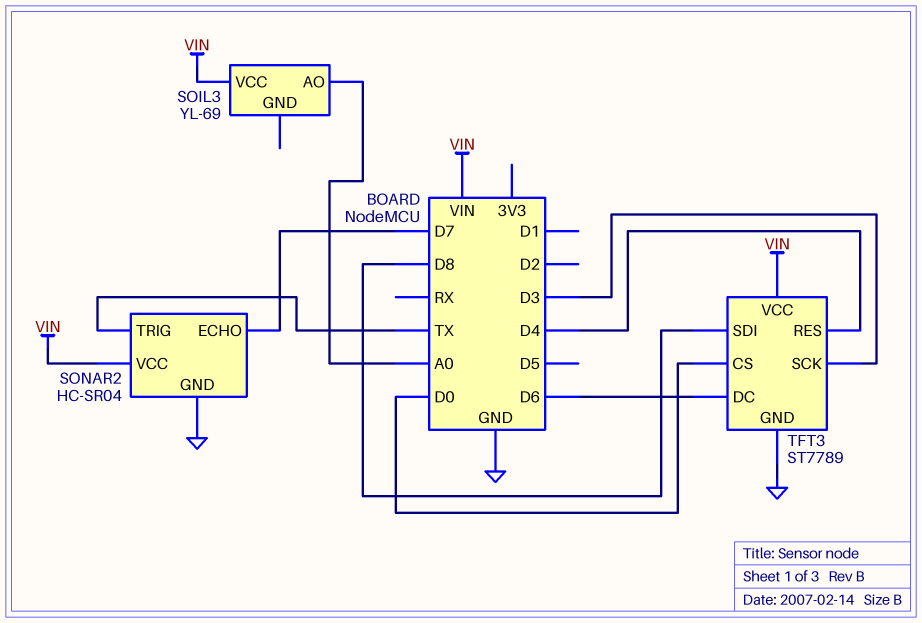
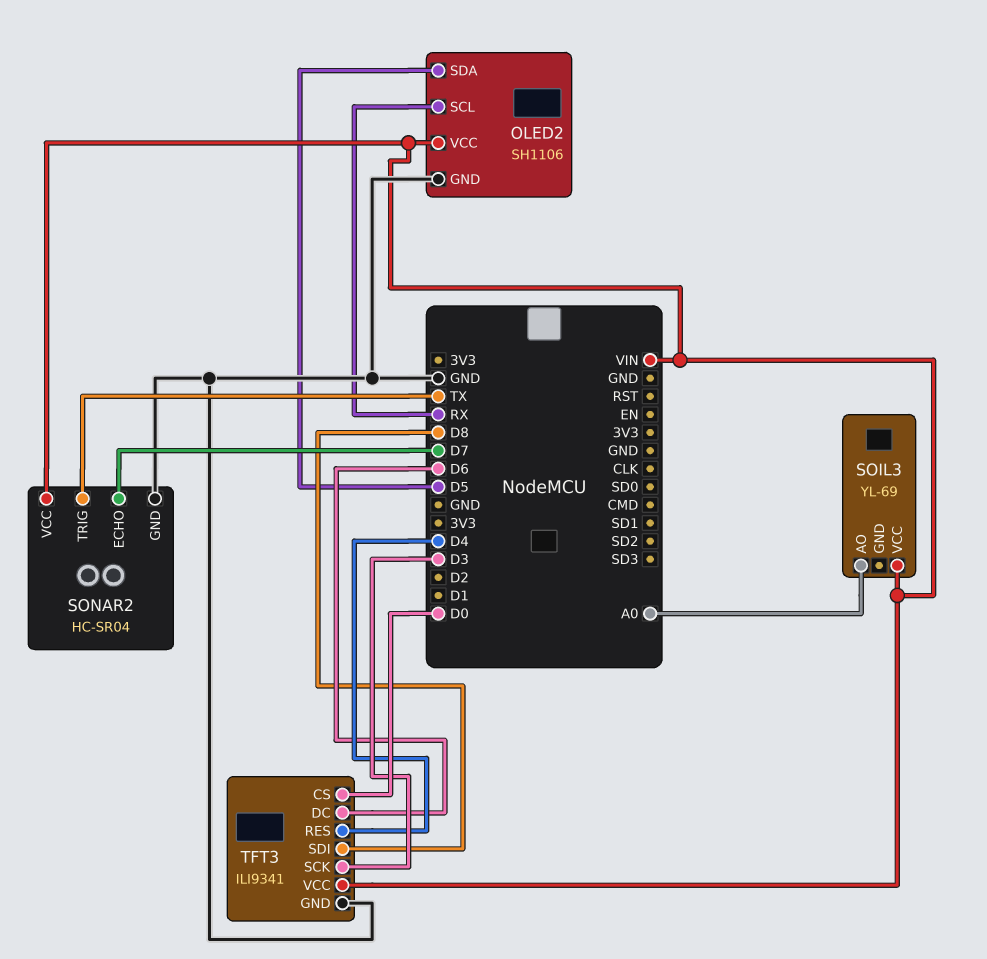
OLED2: none -> SH1106
OLED2 pin GND: none -> GND
OLED2 pin SCL: none -> RX
OLED2 pin SDA: none -> D5
OLED2 pin VCC: none -> VIN
TFT3: ST7789 -> ILI9341

